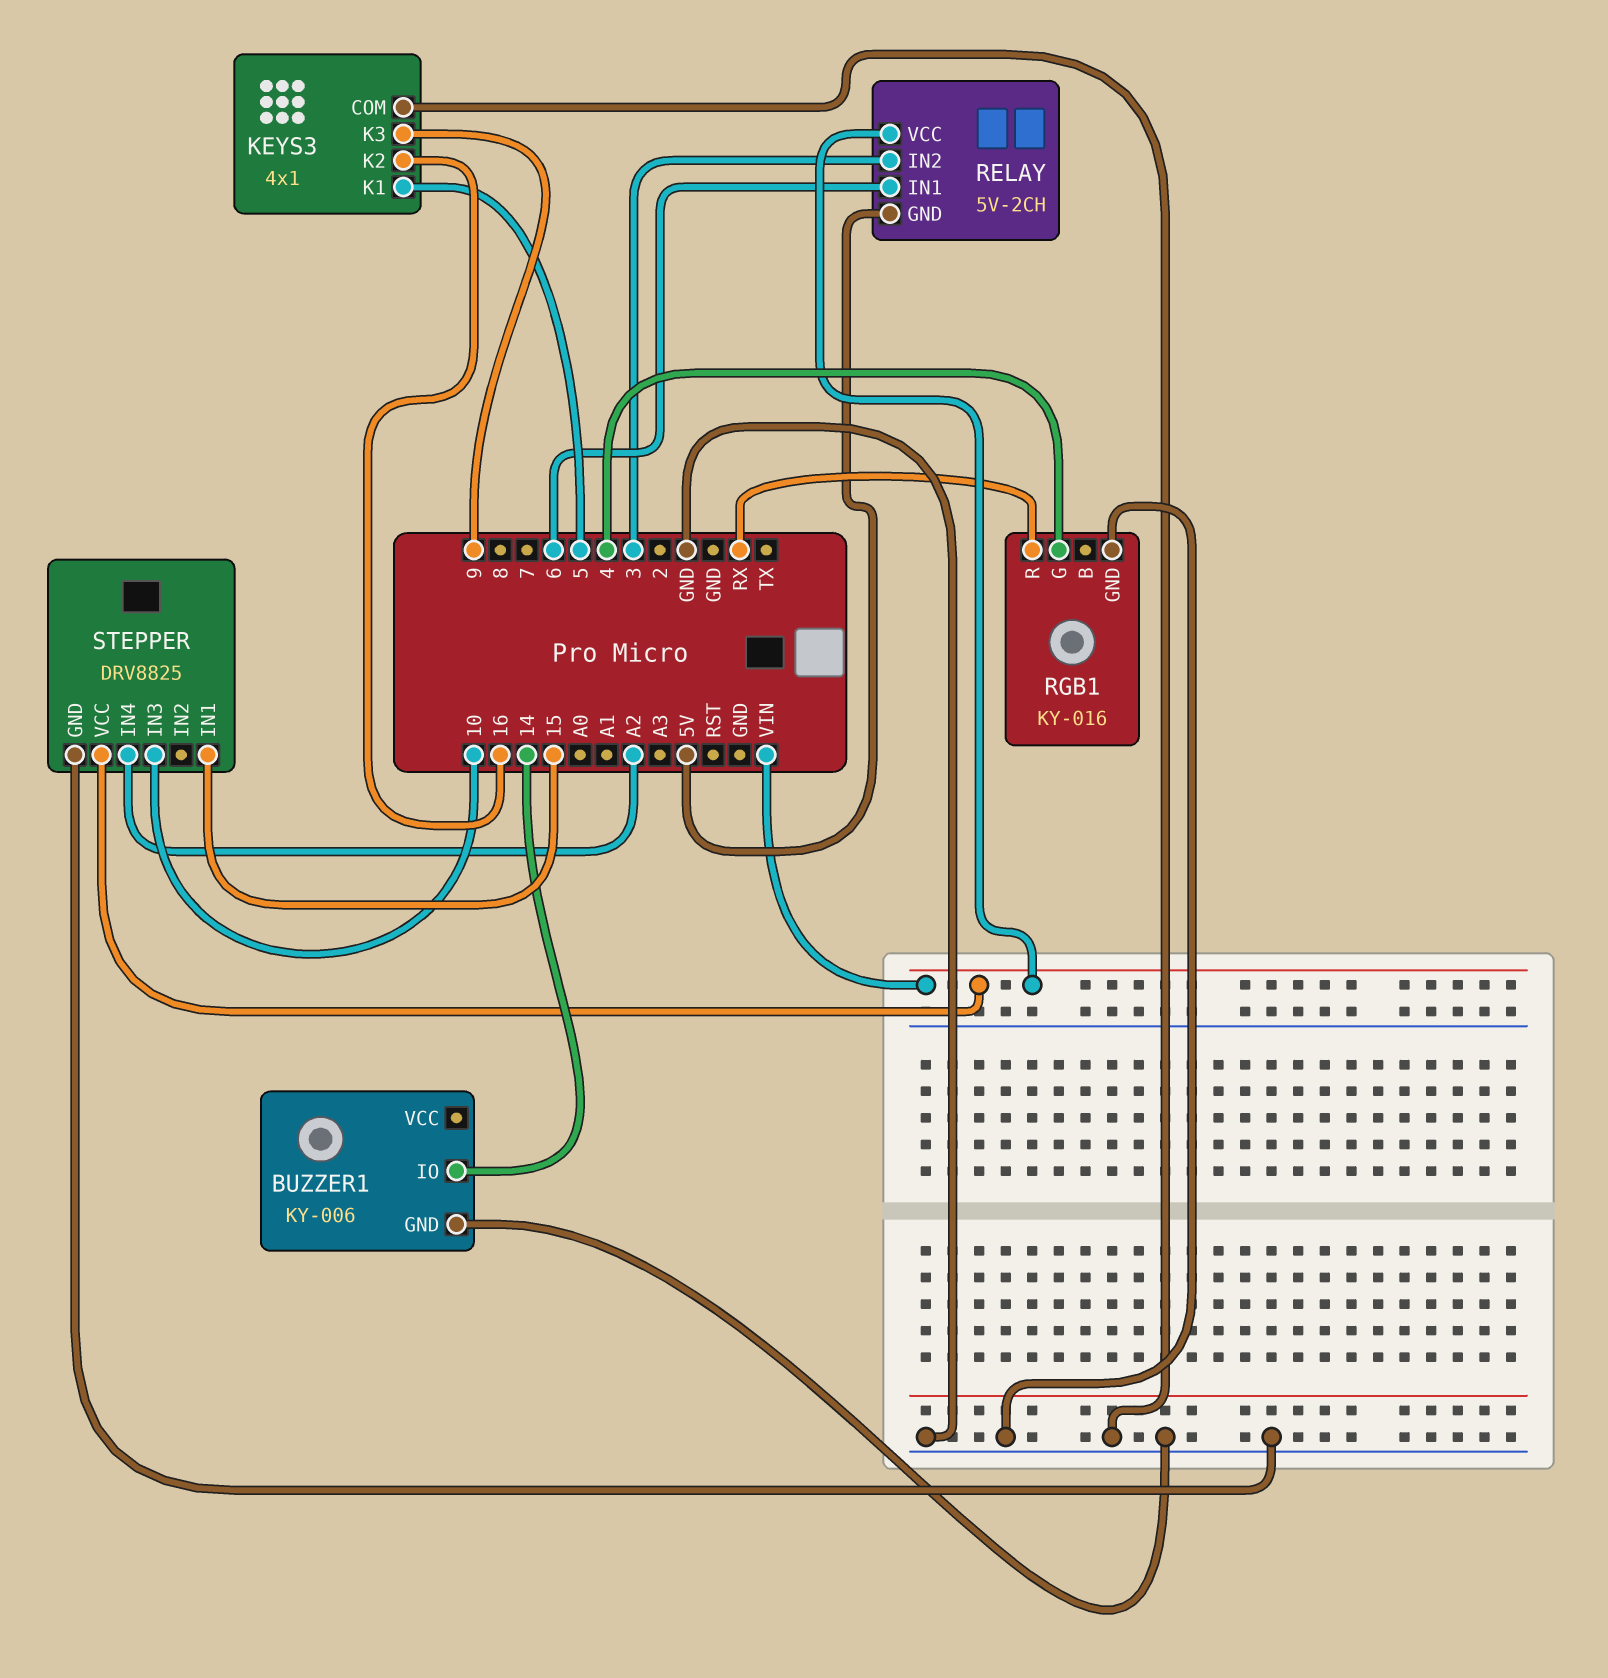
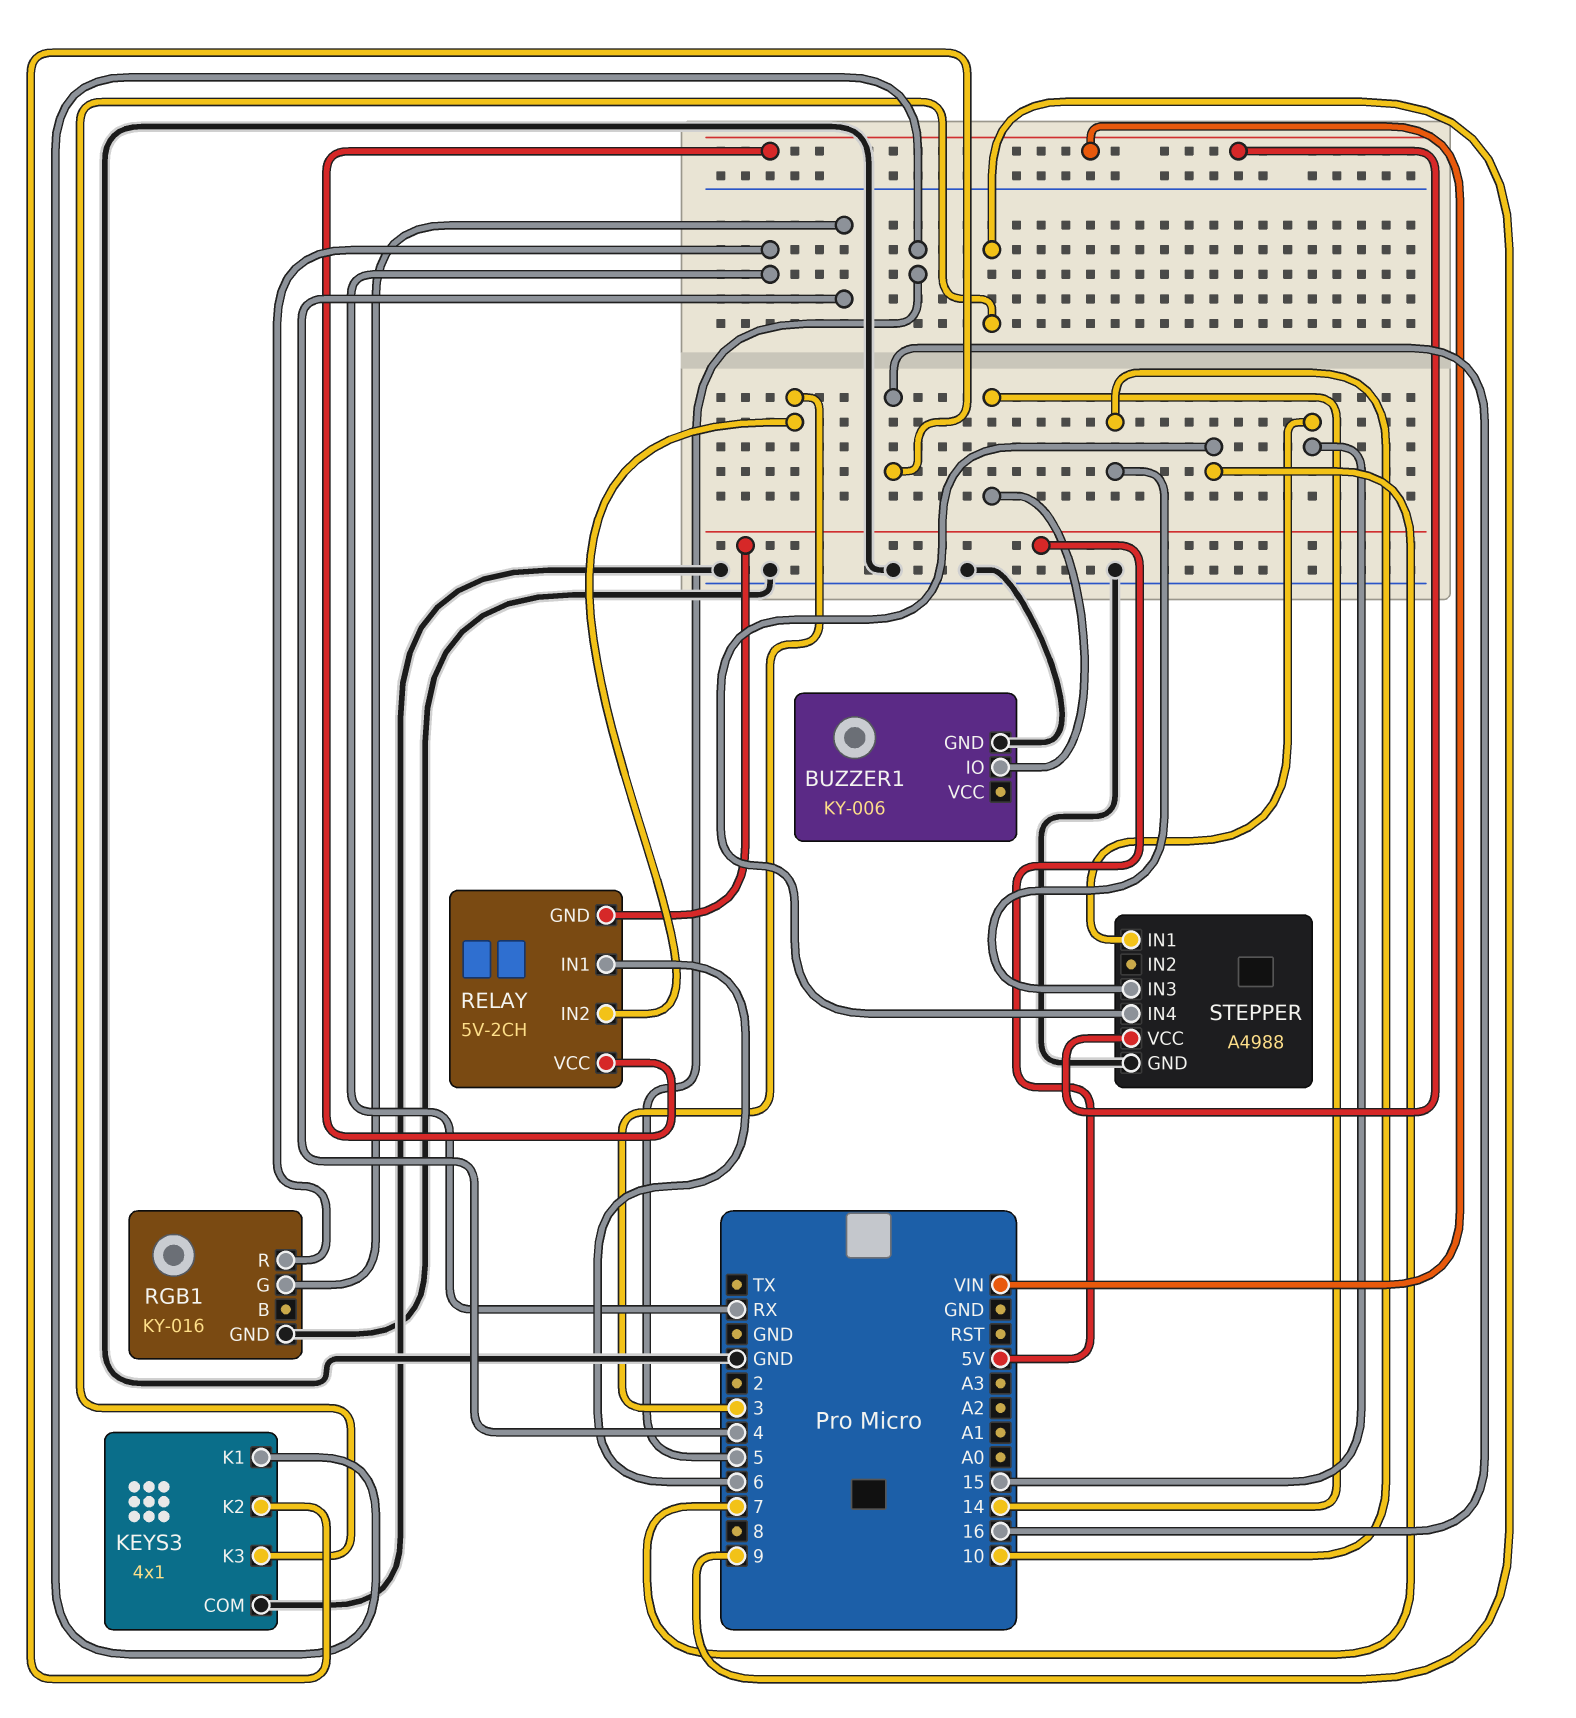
STEPPER: DRV8825 -> A4988
STEPPER pin IN4: A2 -> 7

